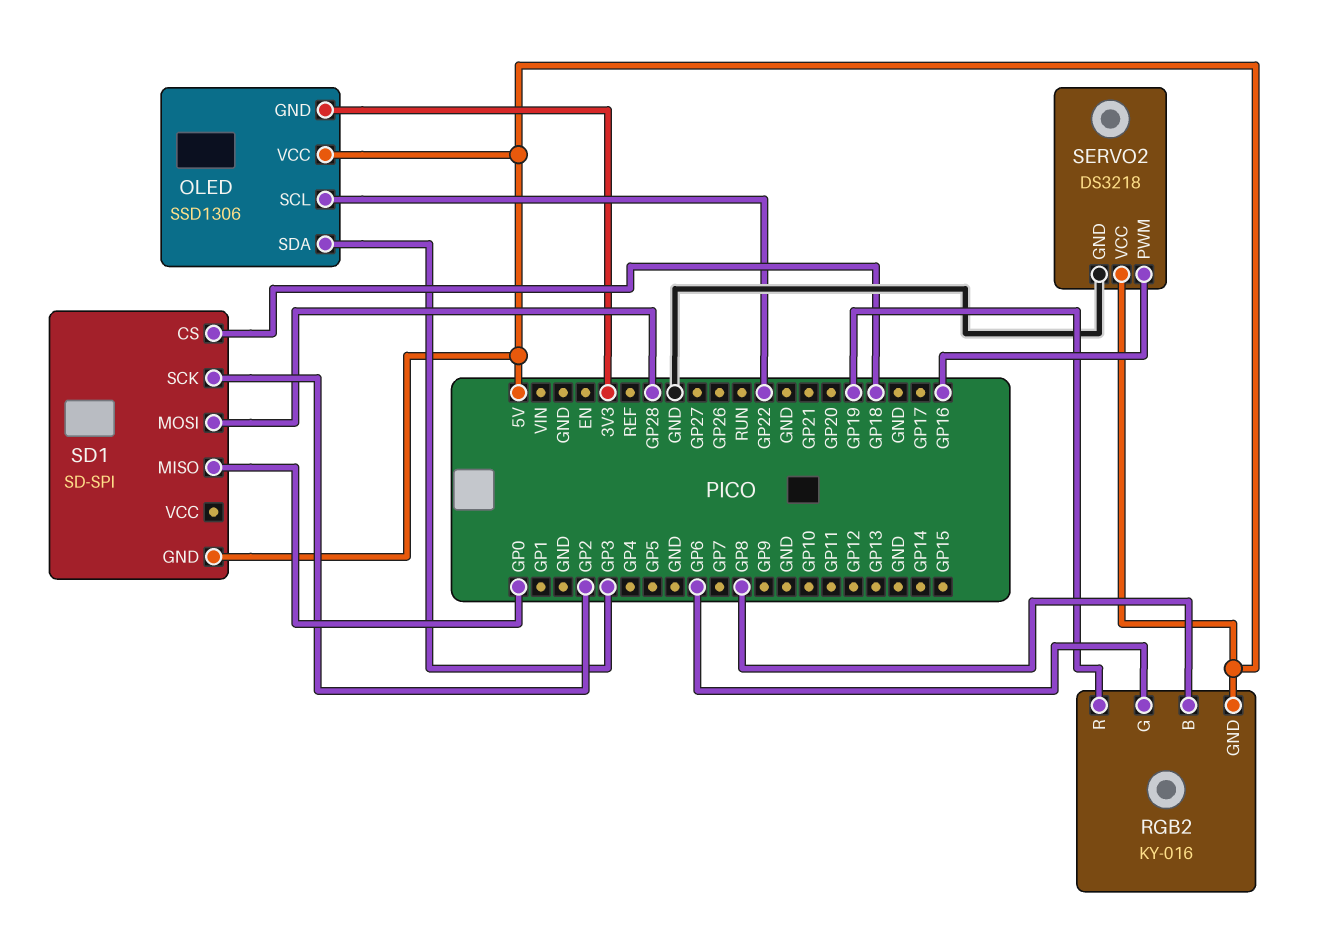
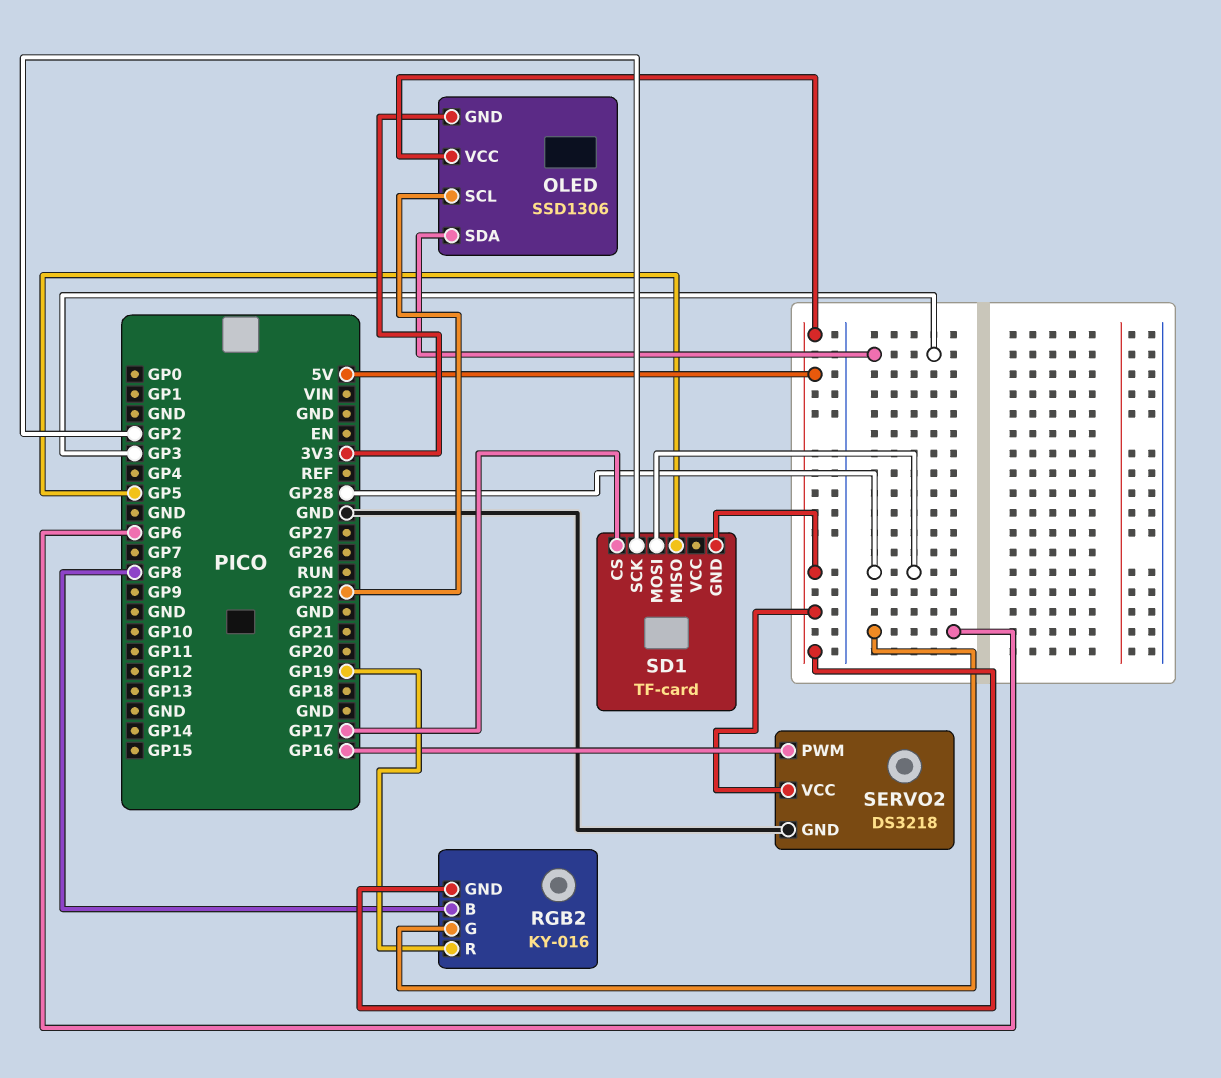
SD1: SD-SPI -> TF-card
SD1 pin CS: GP18 -> GP17
SD1 pin MISO: GP0 -> GP5

